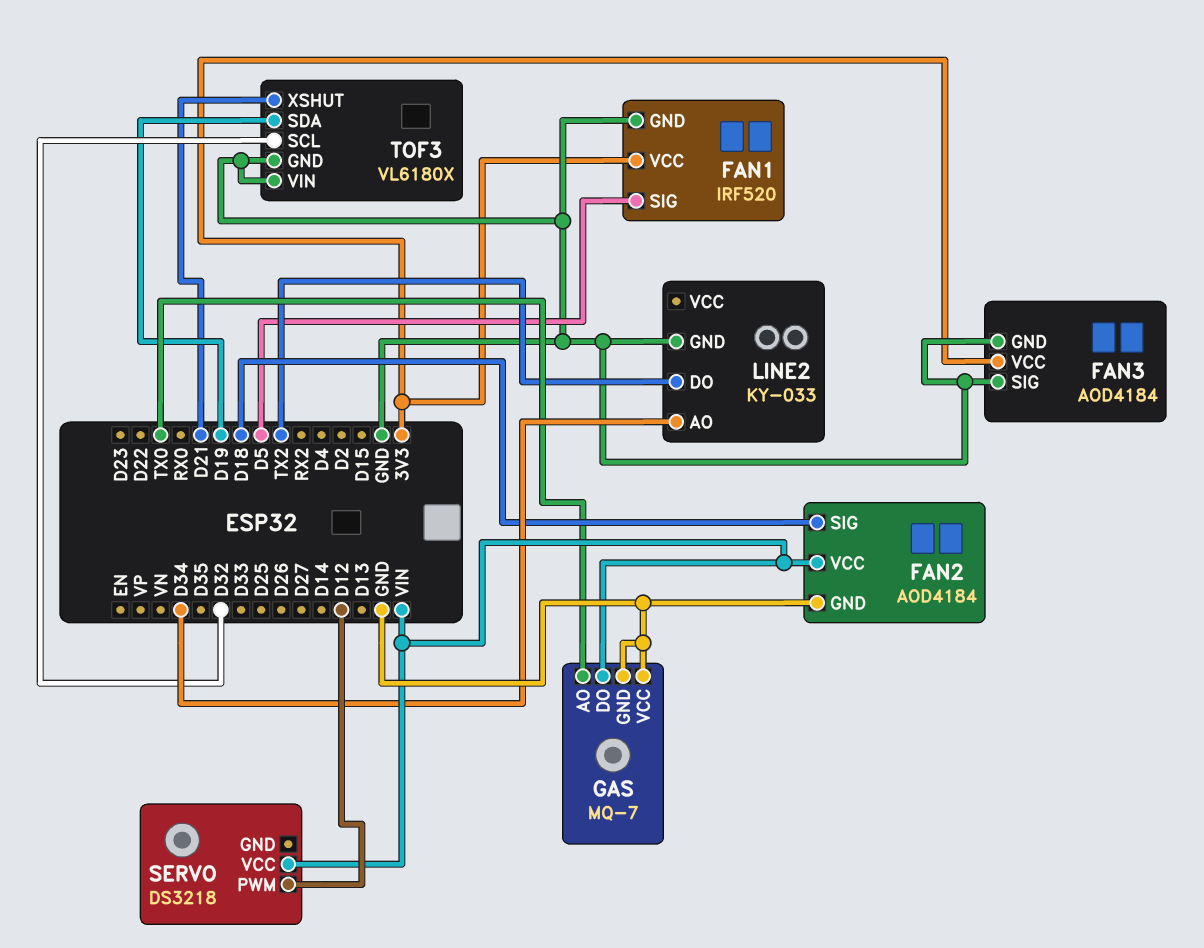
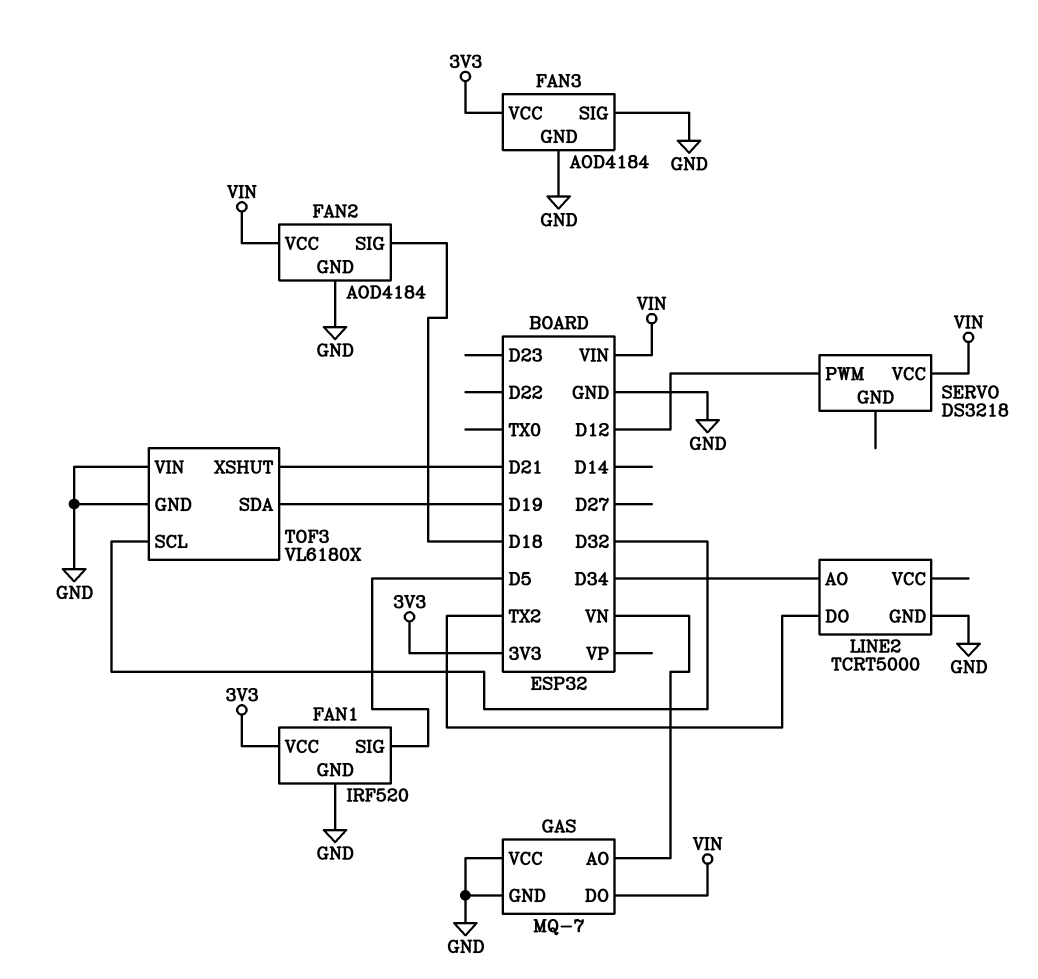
GAS pin AO: TX0 -> VN
LINE2: KY-033 -> TCRT5000

